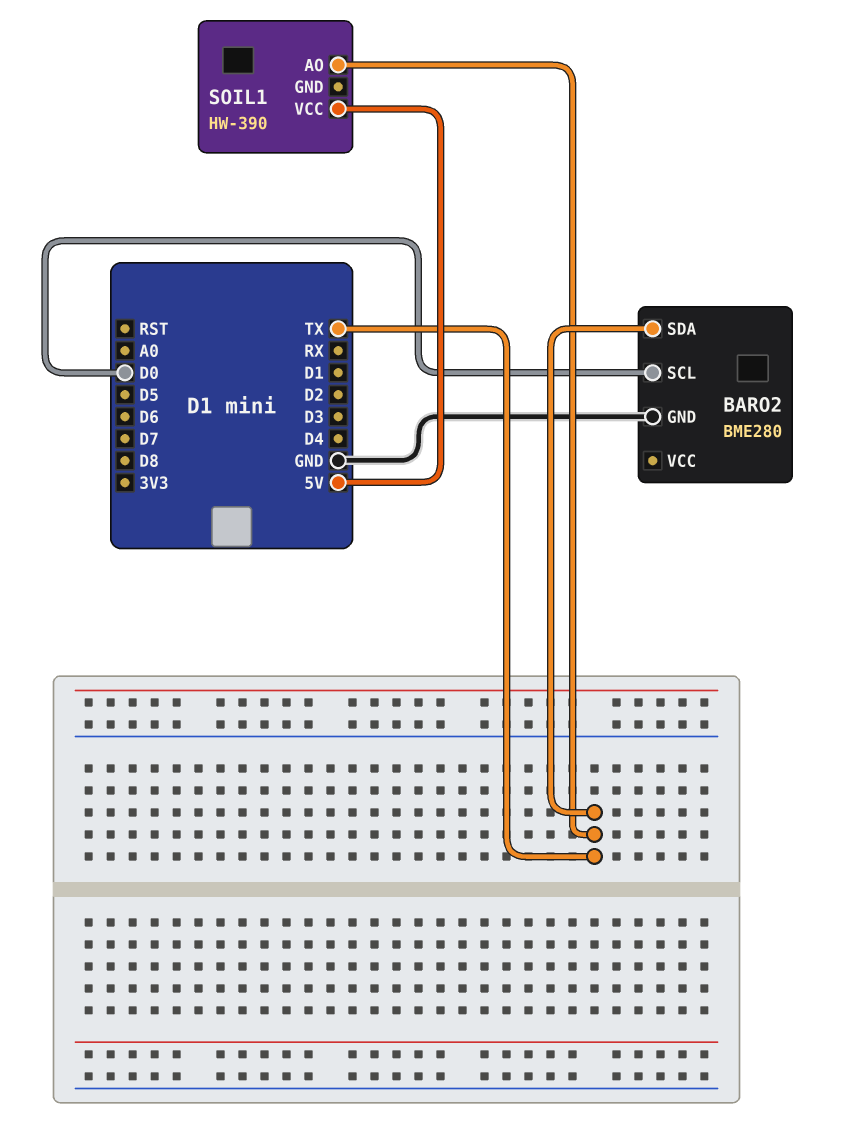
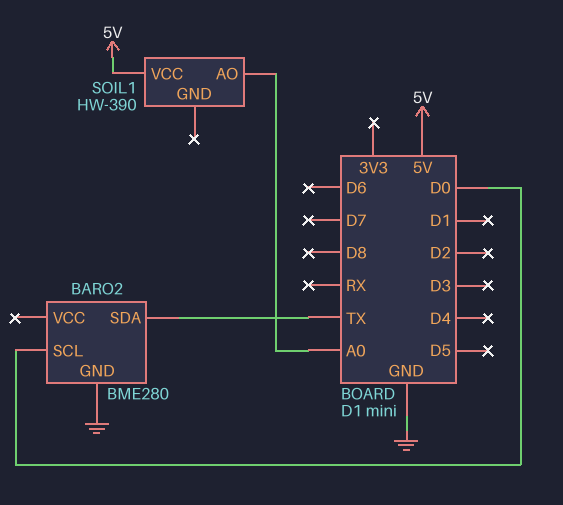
SOIL1 pin AO: TX -> A0

